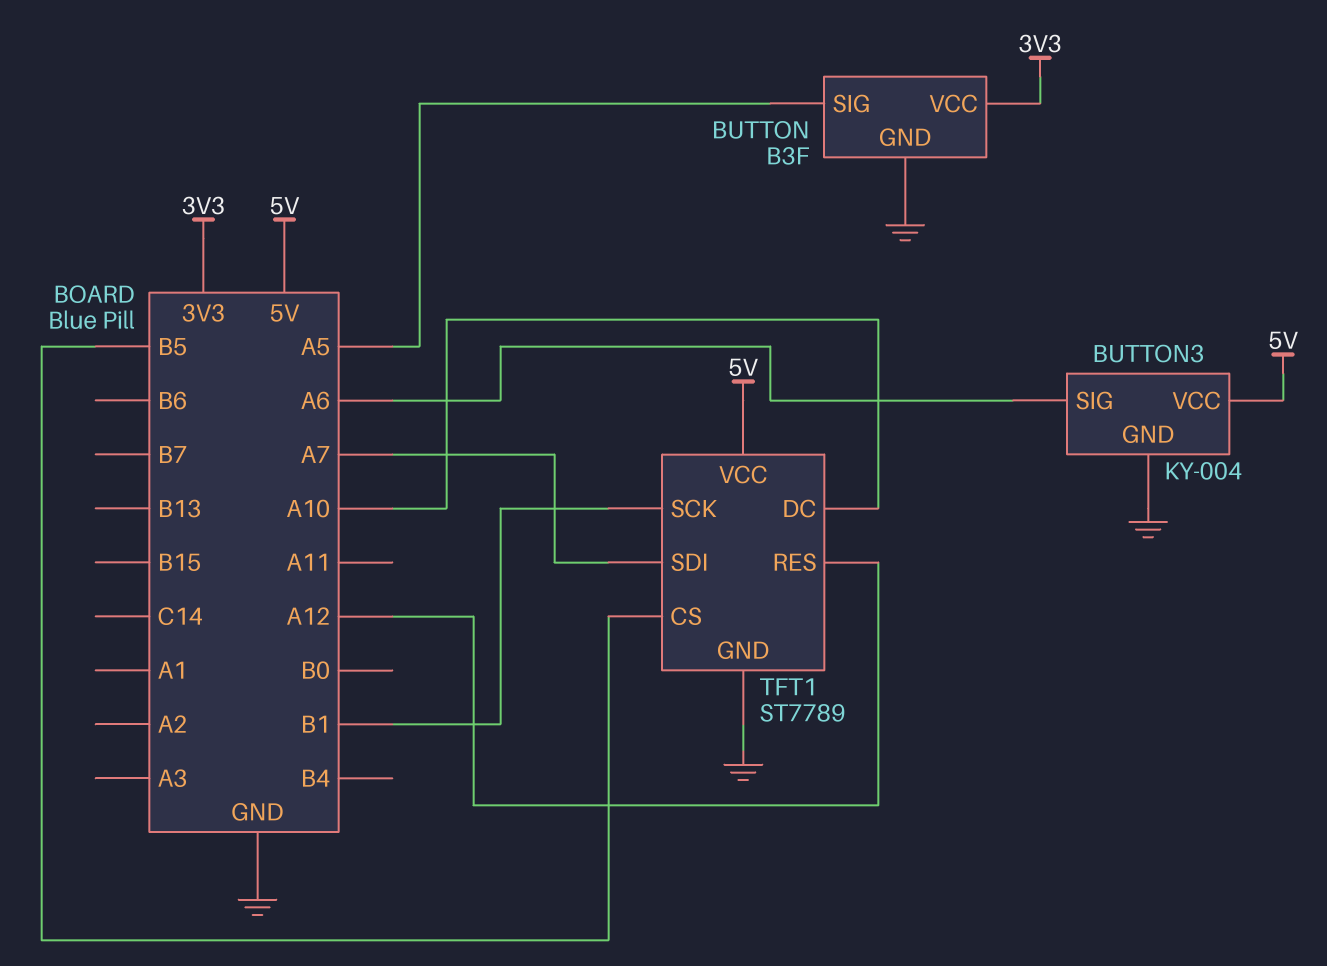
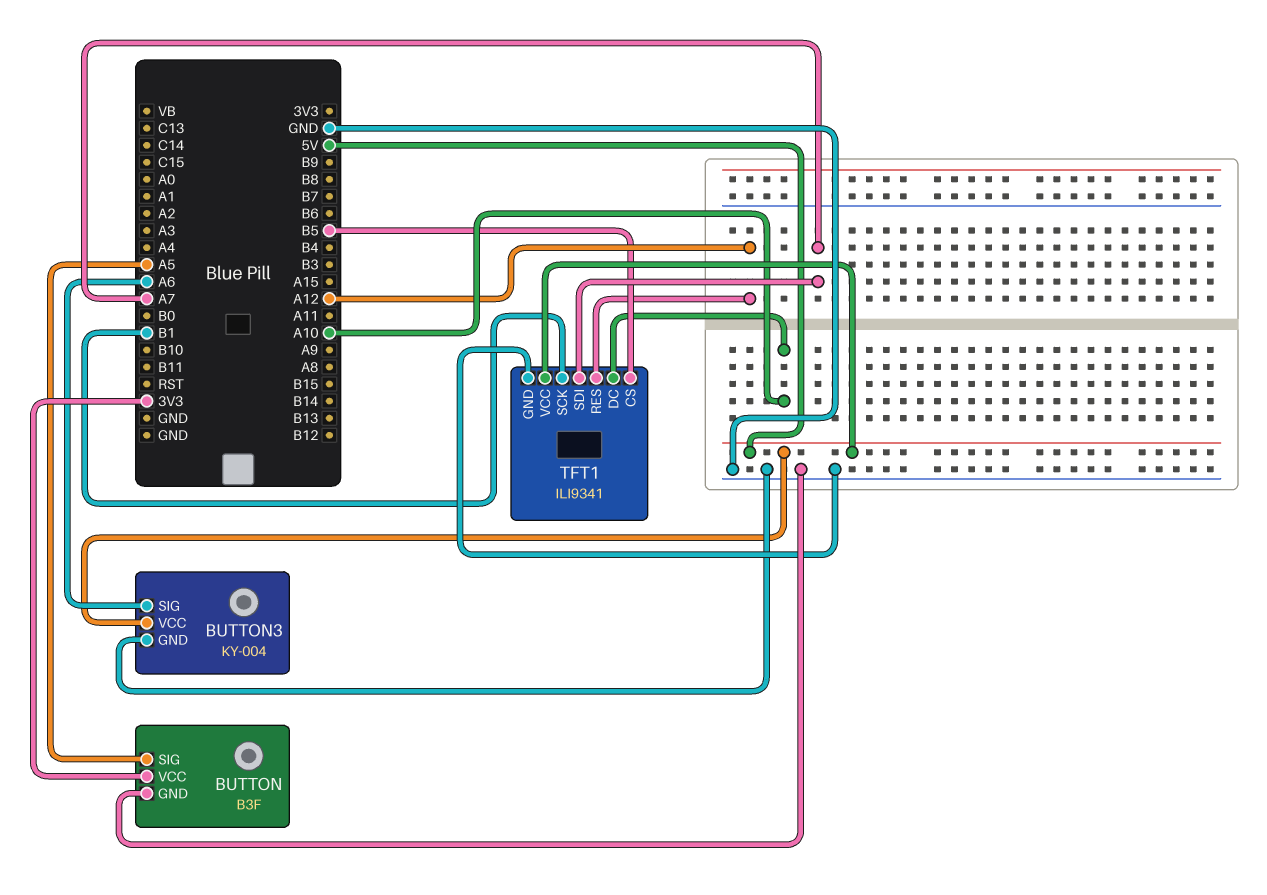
TFT1: ST7789 -> ILI9341

